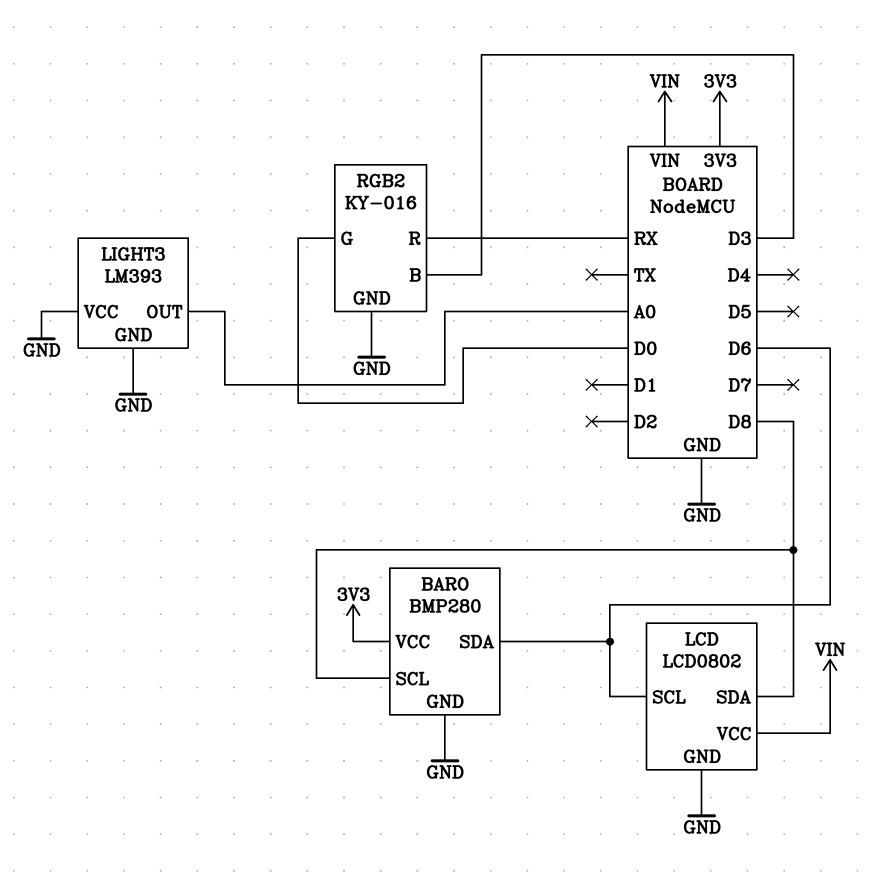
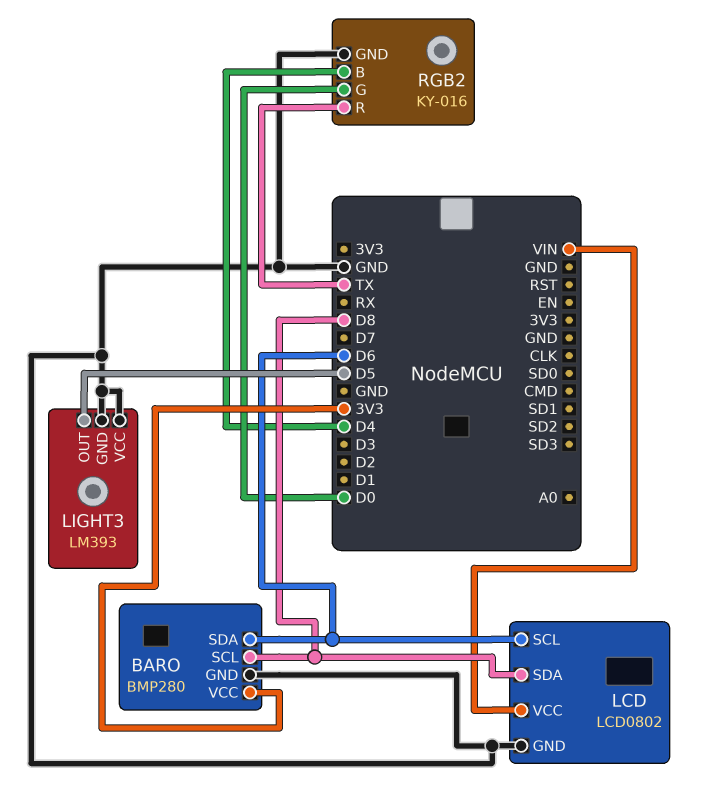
LIGHT3 pin OUT: A0 -> D5
RGB2 pin B: D3 -> D4
RGB2 pin R: RX -> TX

